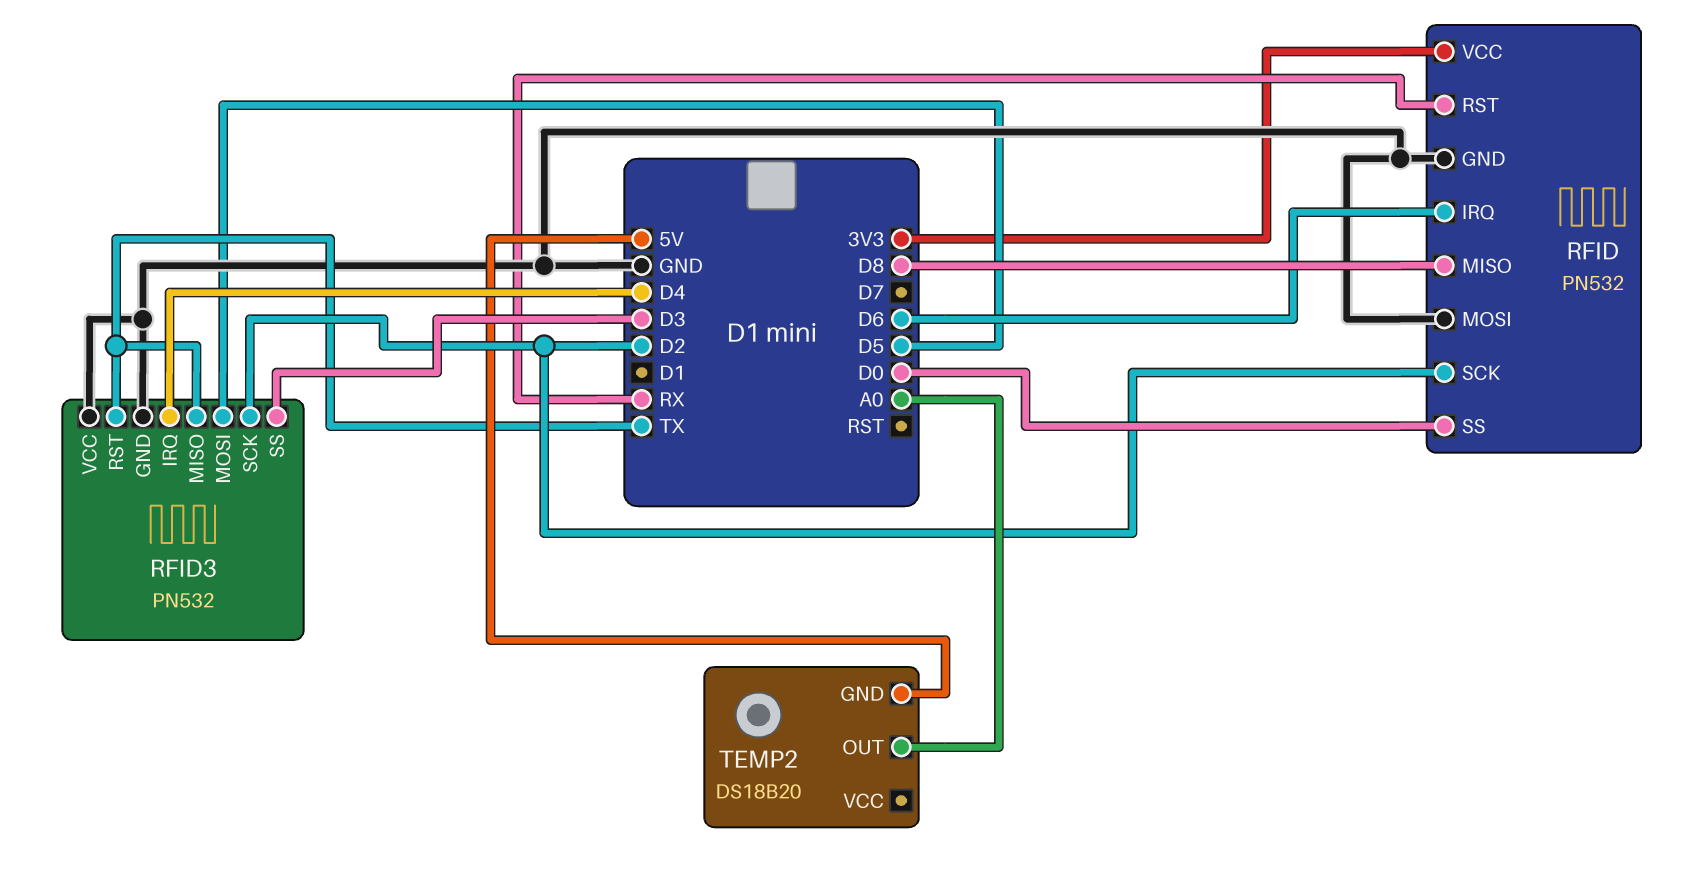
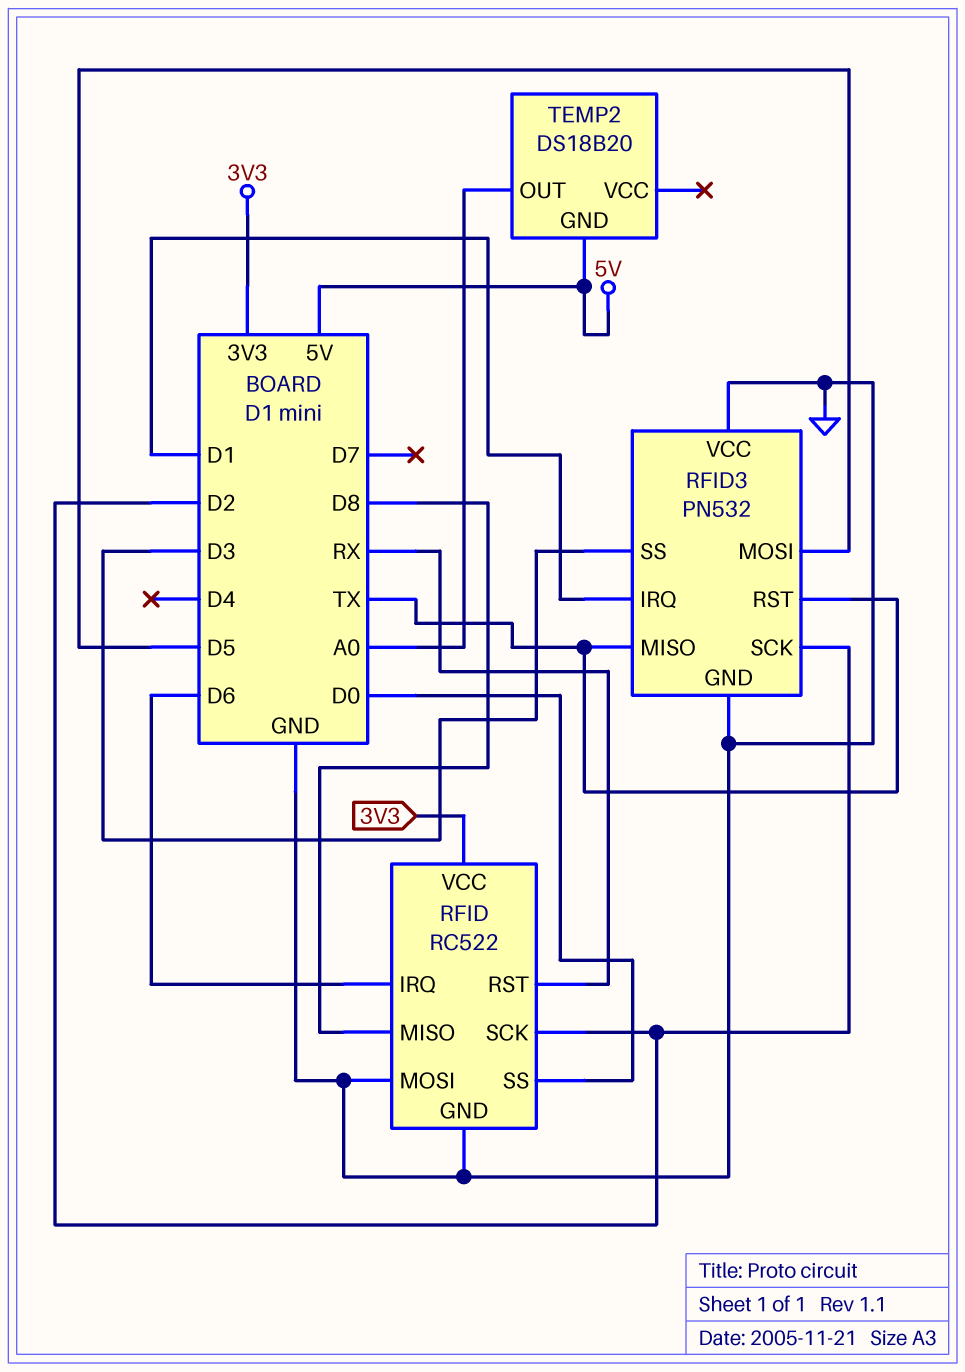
RFID: PN532 -> RC522
RFID3 pin IRQ: D4 -> D1

